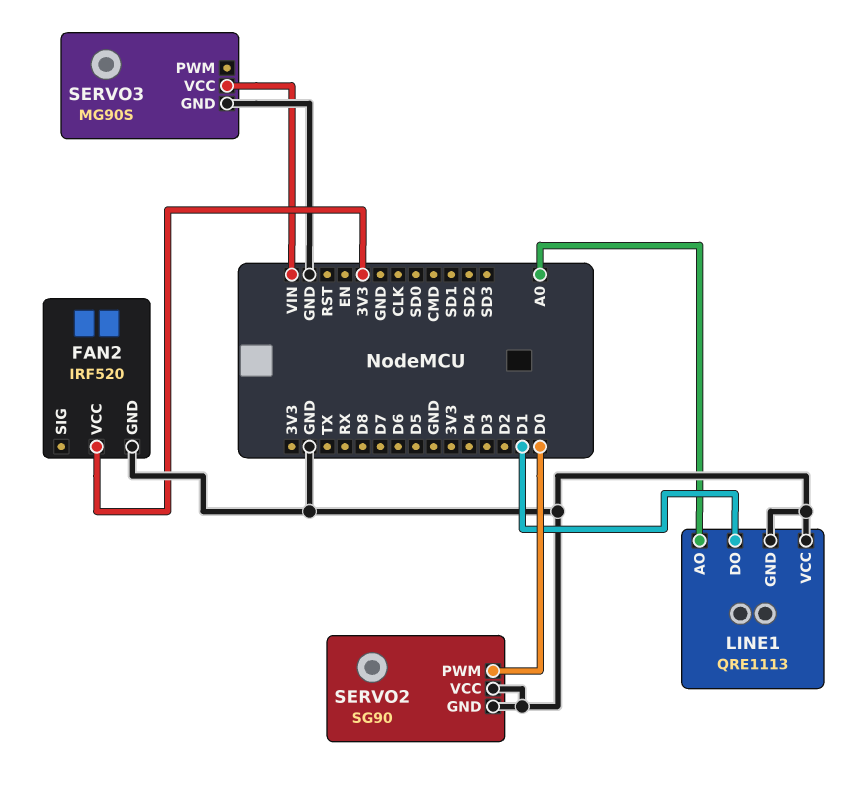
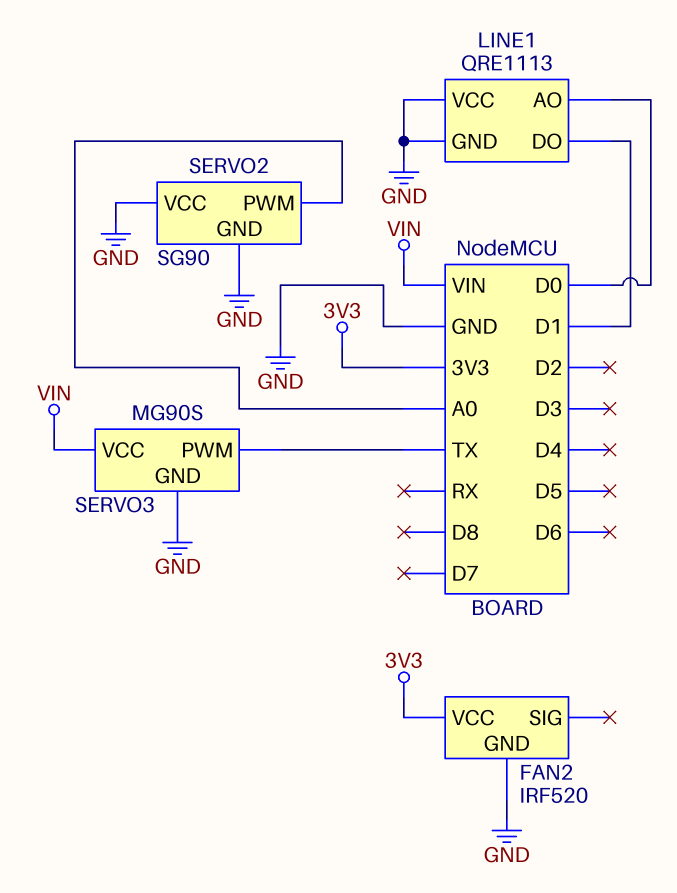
LINE1 pin AO: A0 -> D0
SERVO2 pin PWM: D0 -> A0
SERVO3 pin PWM: none -> TX

